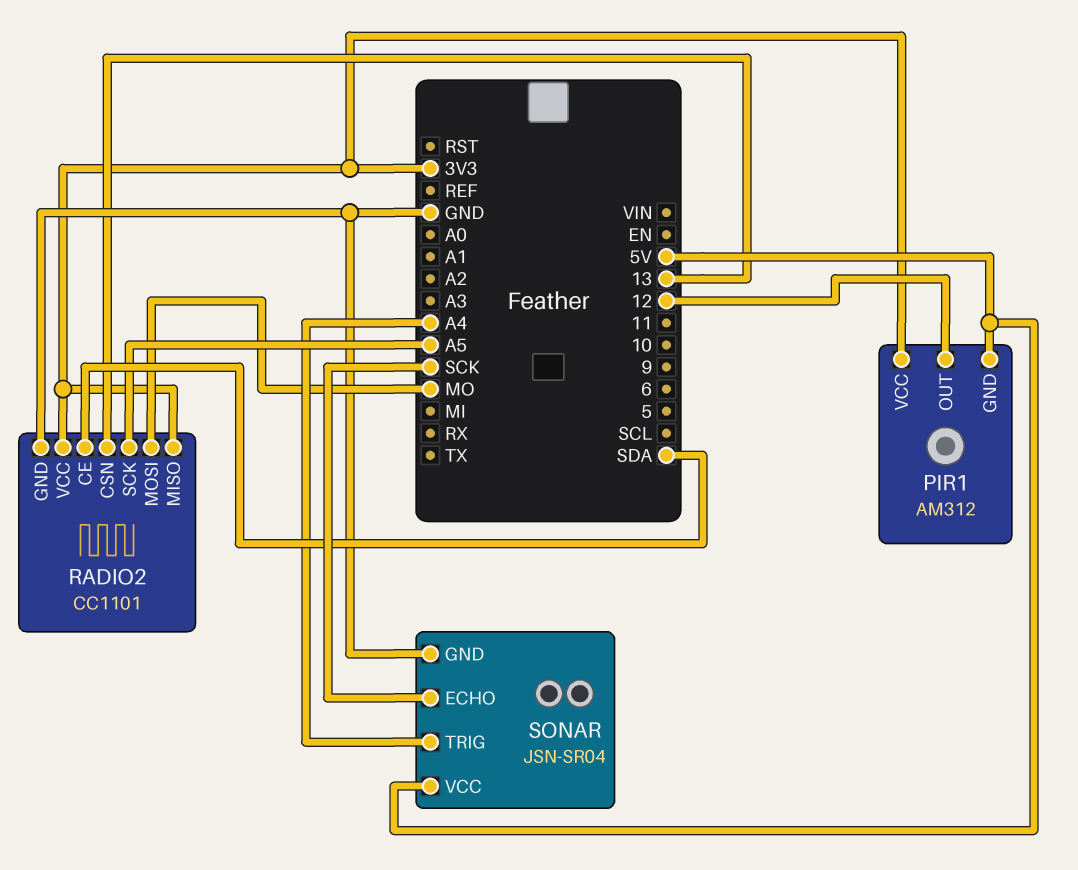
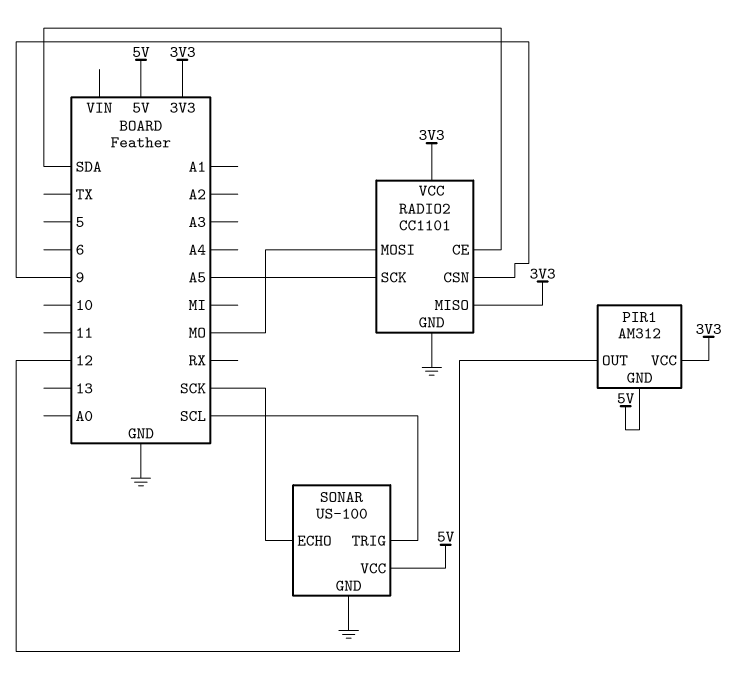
RADIO2 pin CSN: 13 -> 9
SONAR: JSN-SR04 -> US-100
SONAR pin TRIG: A4 -> SCL

